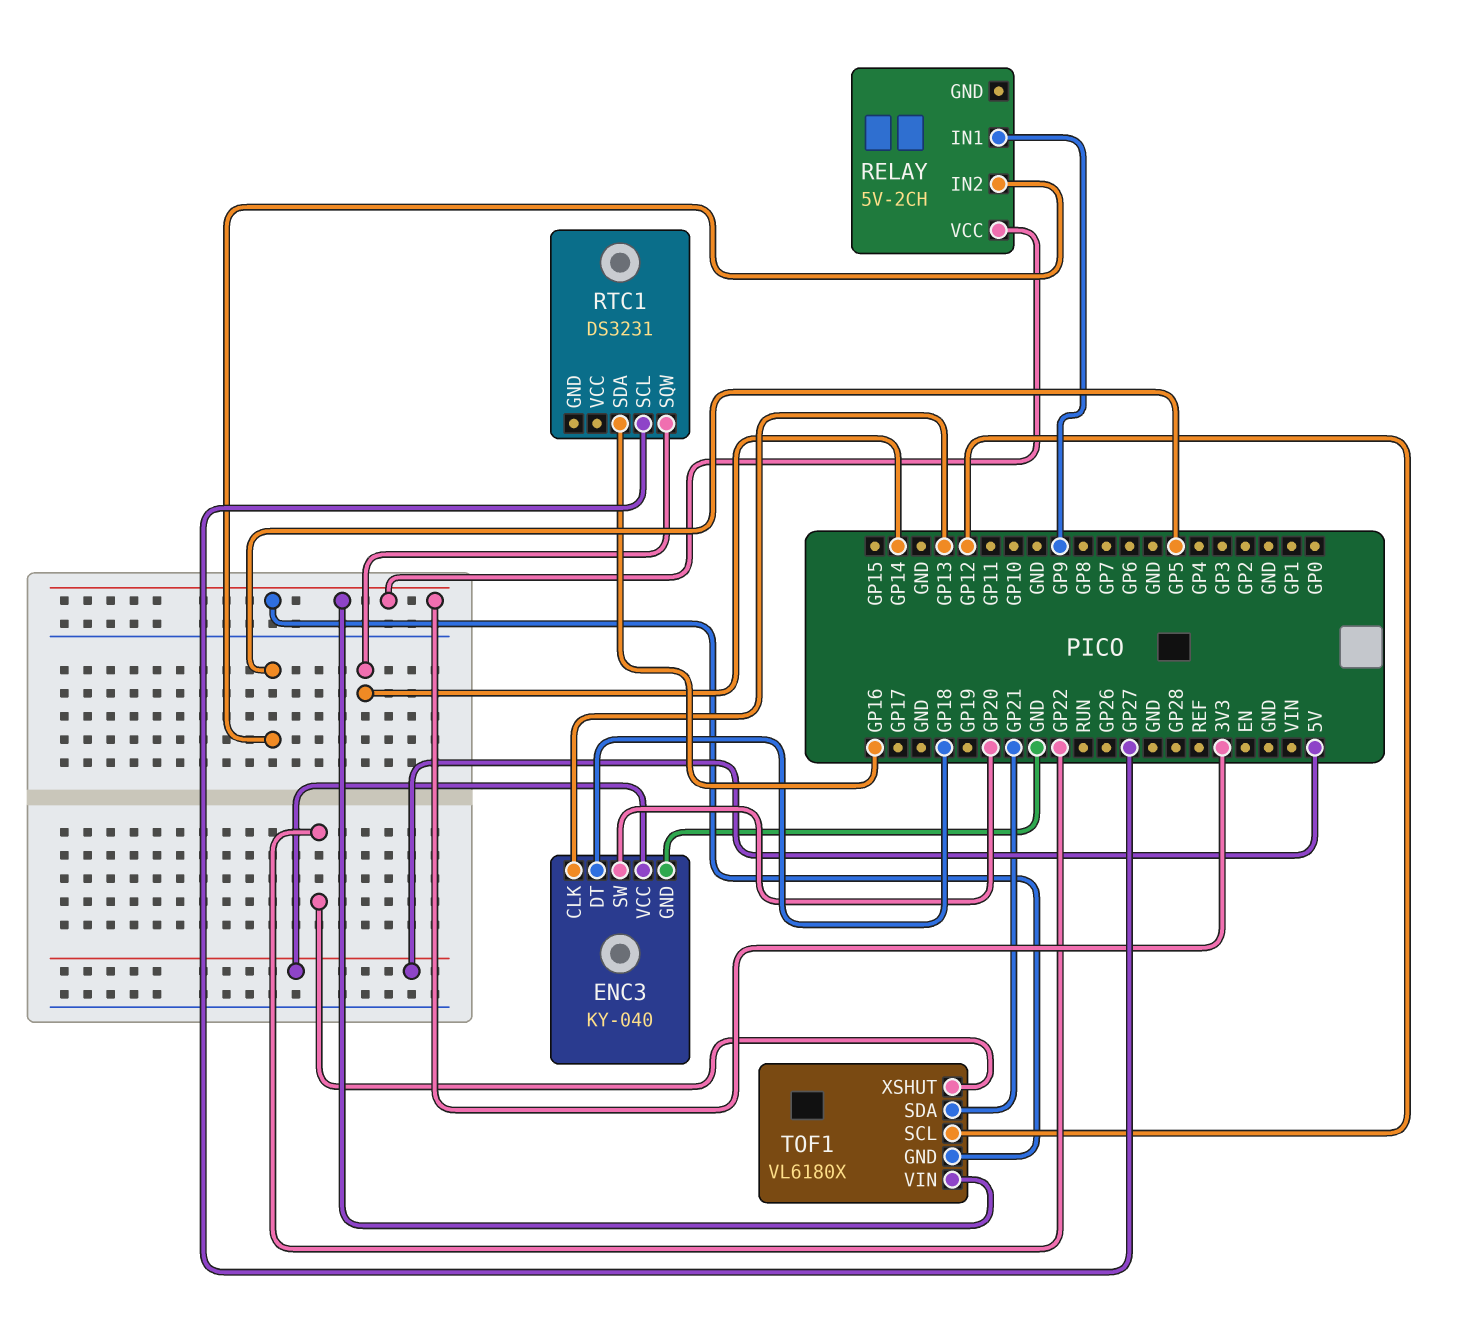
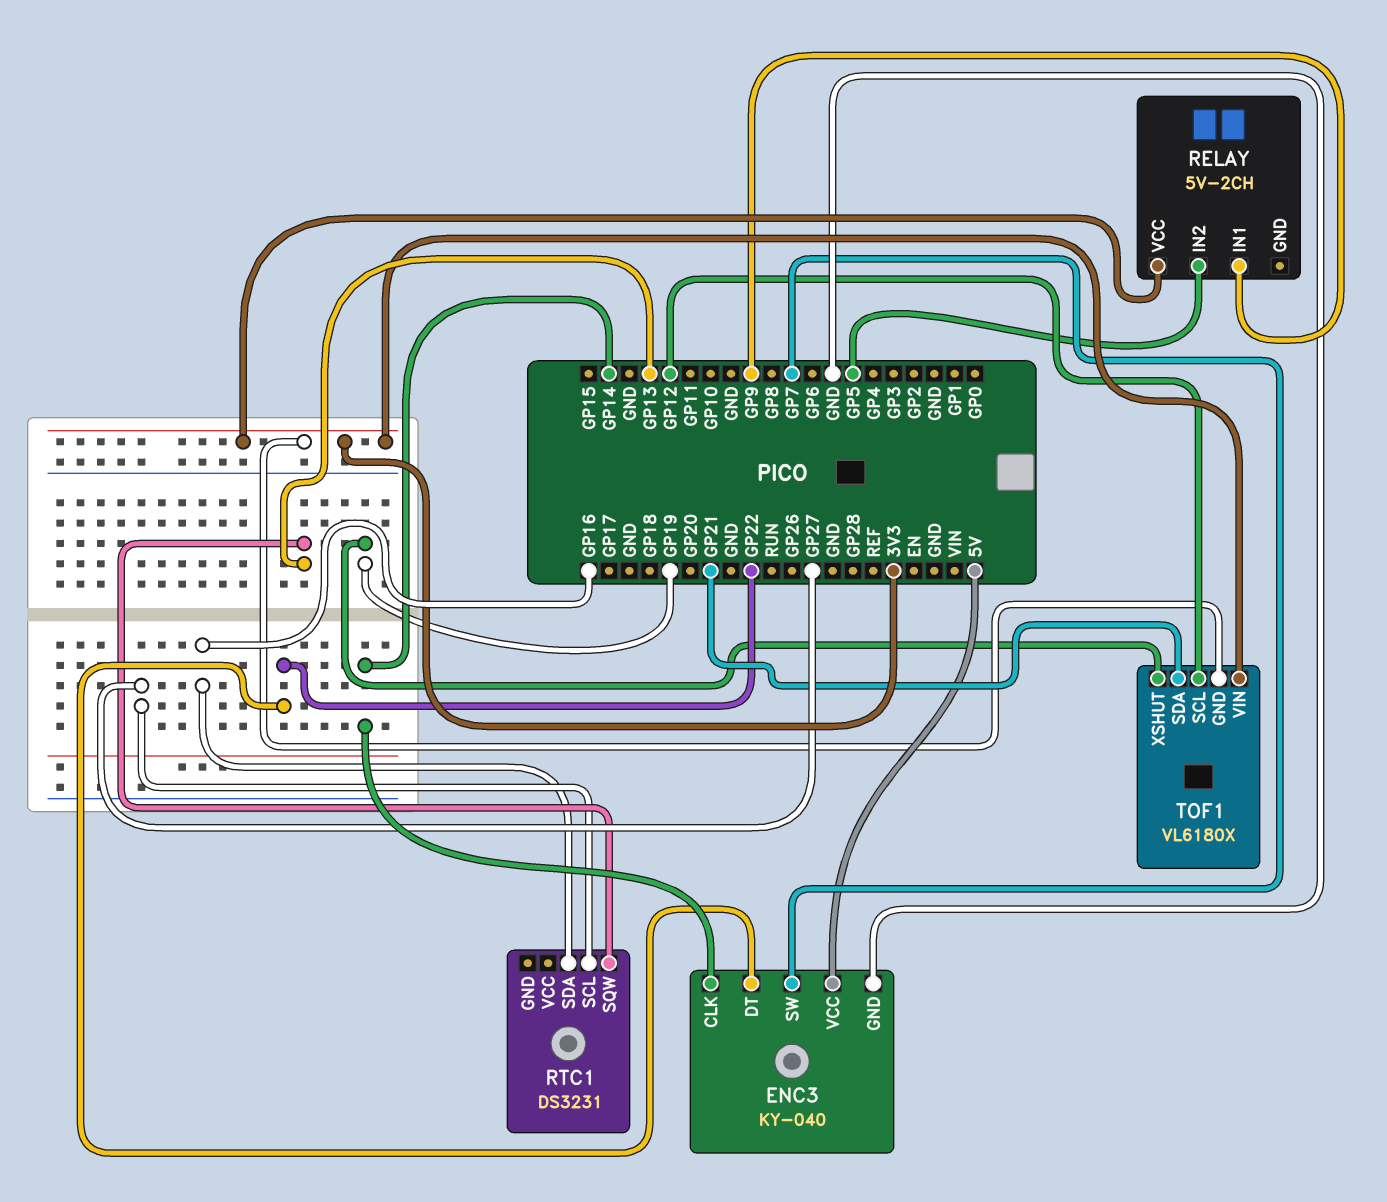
ENC3 pin CLK: GP13 -> GP14
ENC3 pin DT: GP18 -> GP22
ENC3 pin SW: GP20 -> GP7
RTC1 pin SQW: GP14 -> GP13
TOF1 pin XSHUT: GP22 -> GP19

